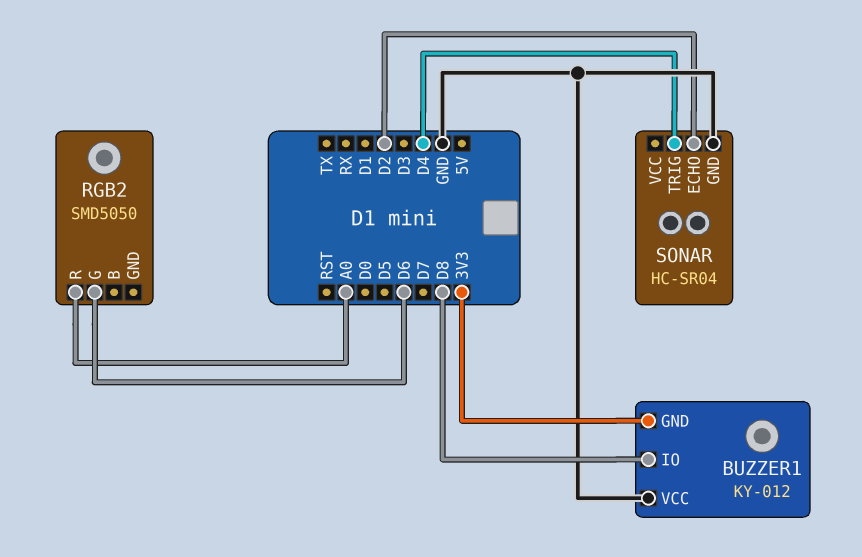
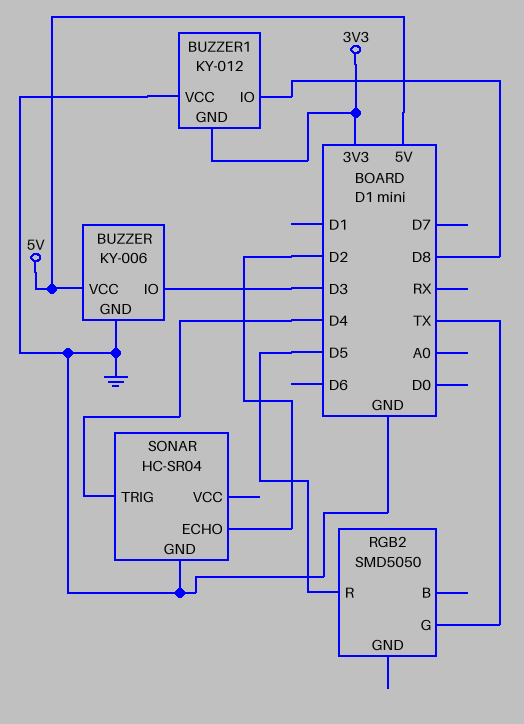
BUZZER: none -> KY-006
BUZZER pin GND: none -> GND
BUZZER pin IO: none -> D3
BUZZER pin VCC: none -> 5V
RGB2 pin G: D6 -> TX
RGB2 pin R: A0 -> D5

